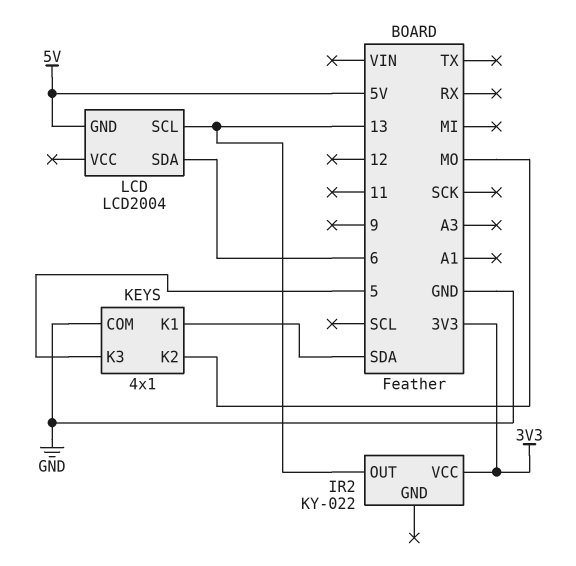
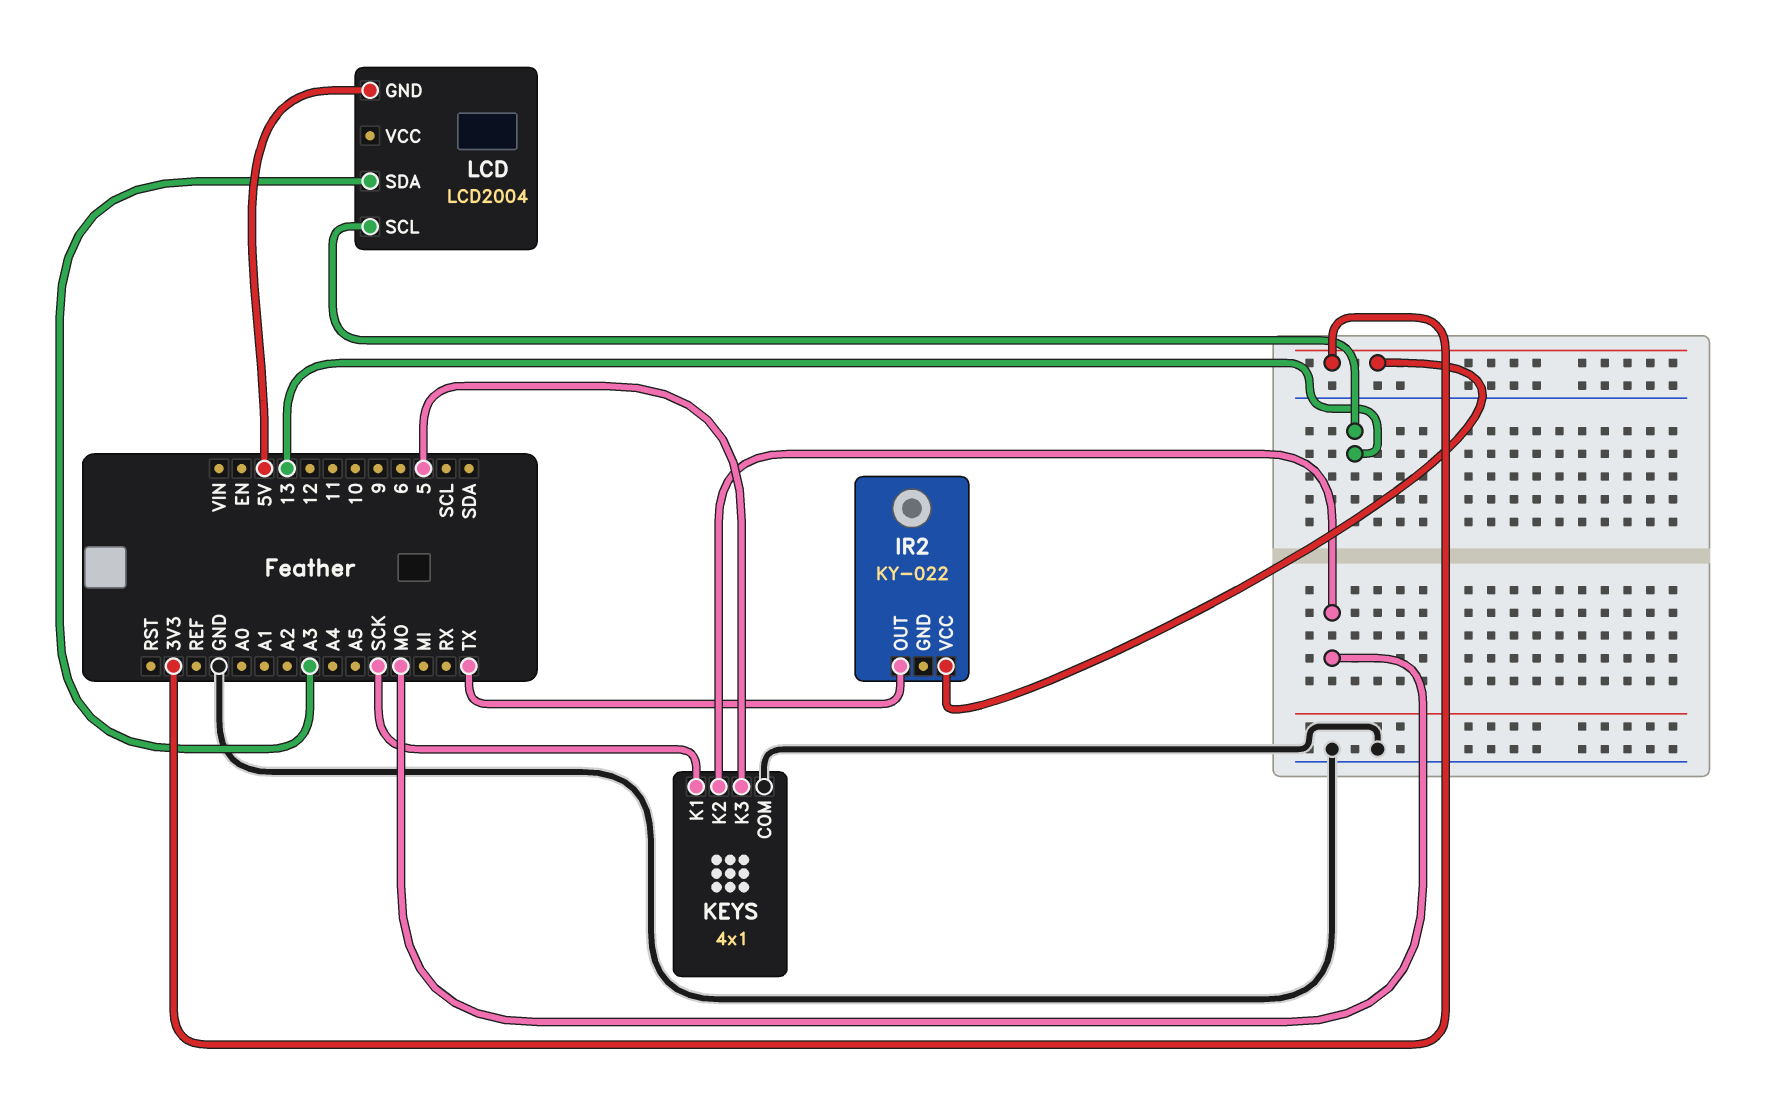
IR2 pin OUT: 13 -> TX
KEYS pin K1: SDA -> SCK
LCD pin SDA: 6 -> A3

